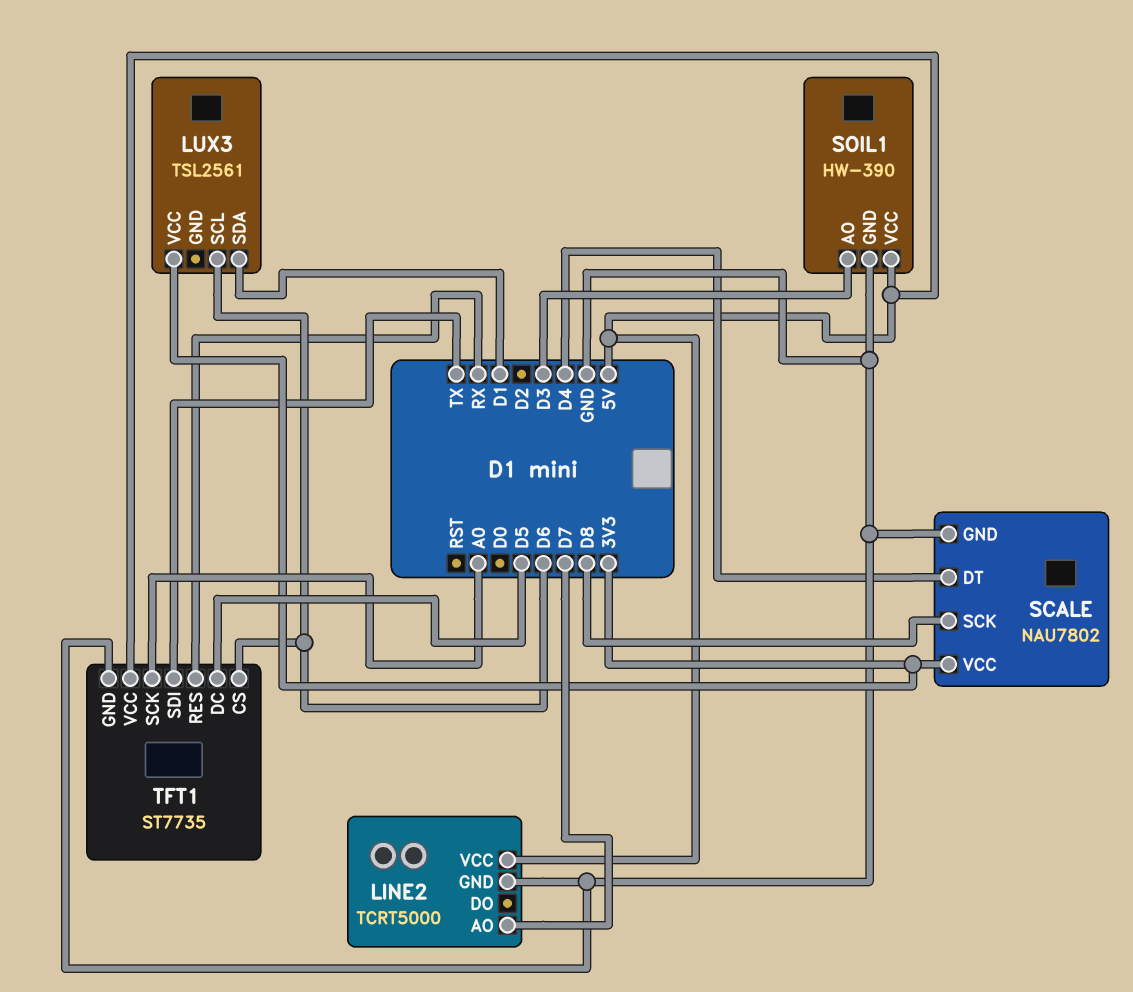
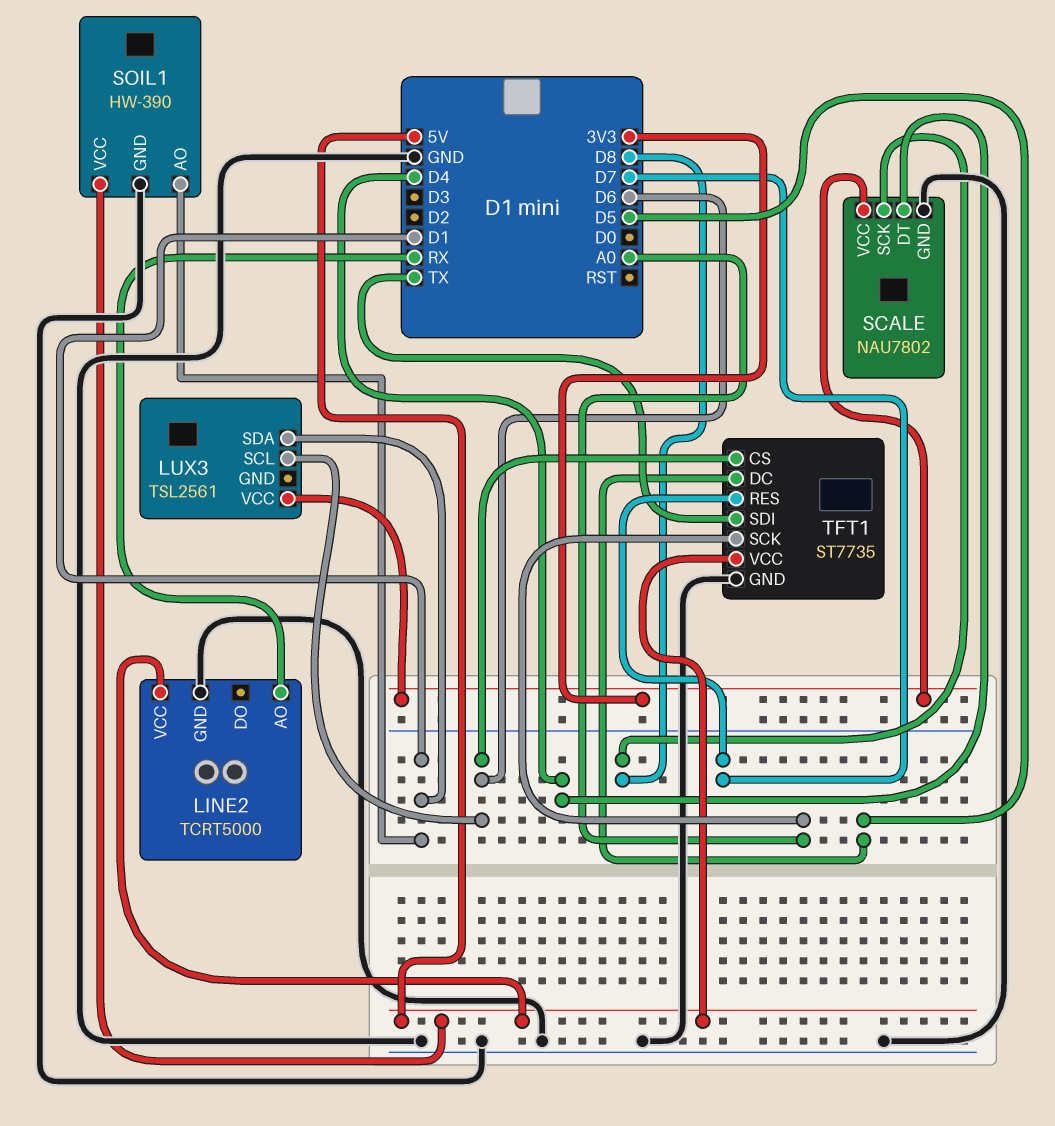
LINE2 pin AO: D7 -> RX
SOIL1 pin AO: D3 -> D1
TFT1 pin RES: RX -> D7

